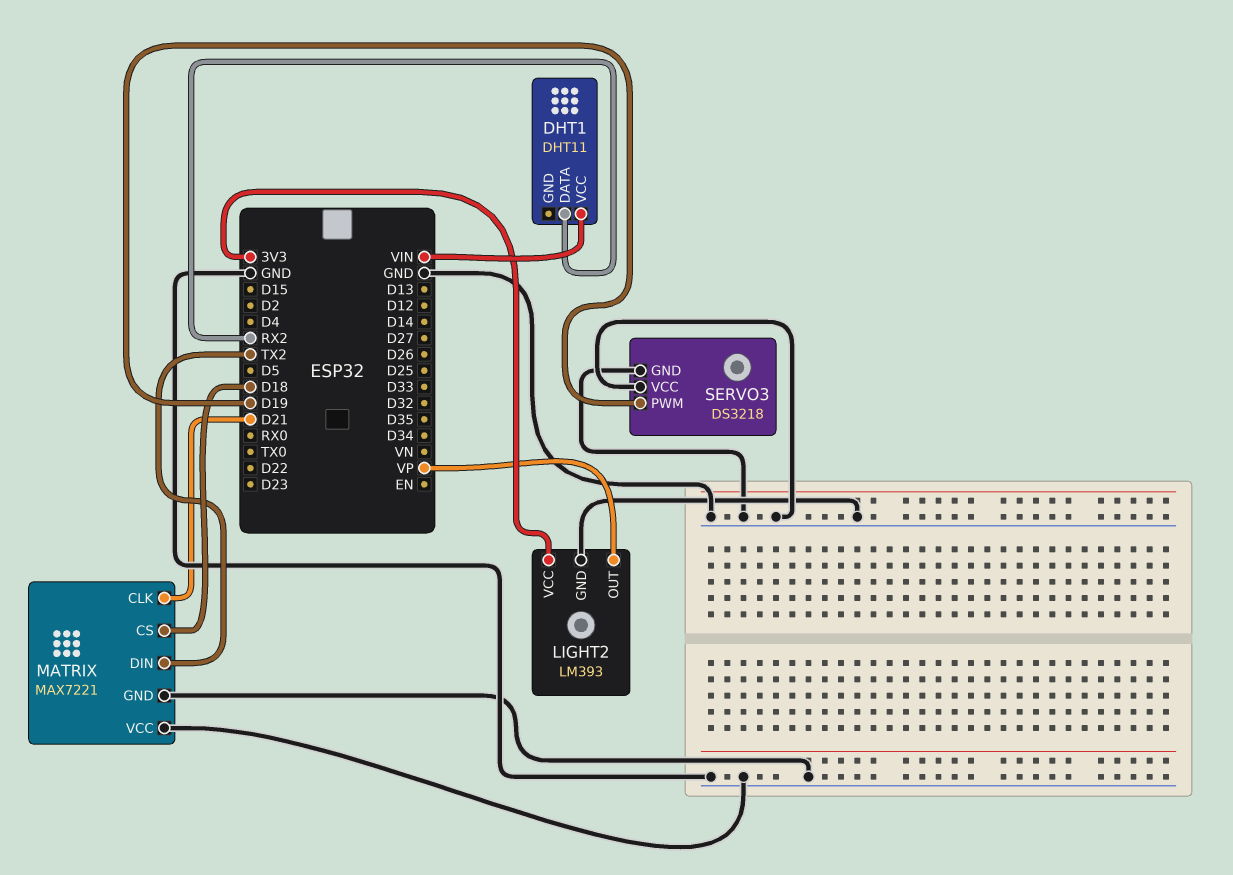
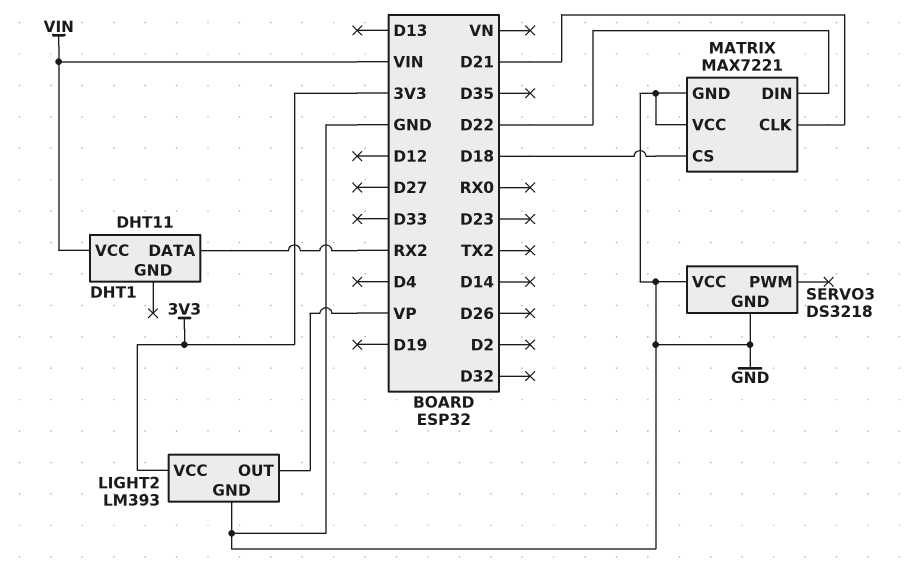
MATRIX pin DIN: TX2 -> D22
SERVO3 pin PWM: D19 -> none

